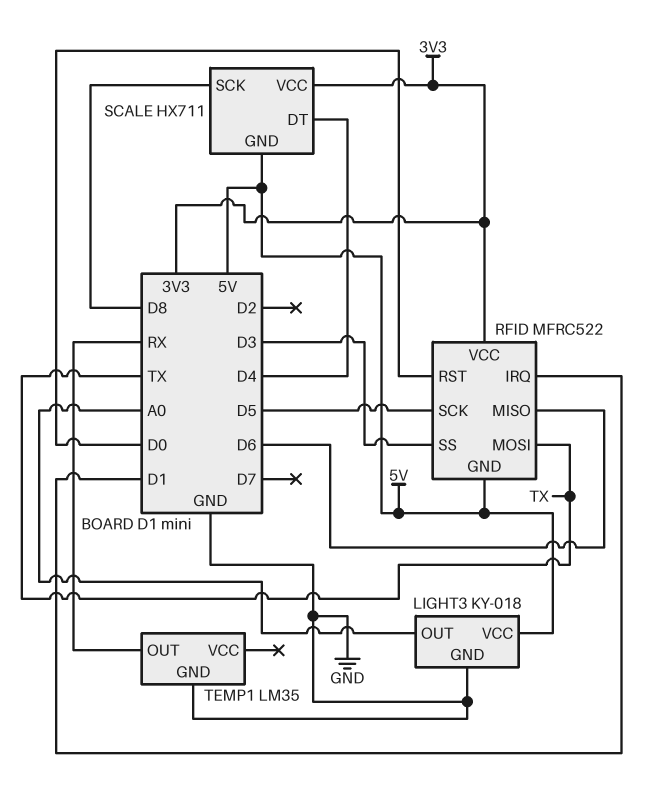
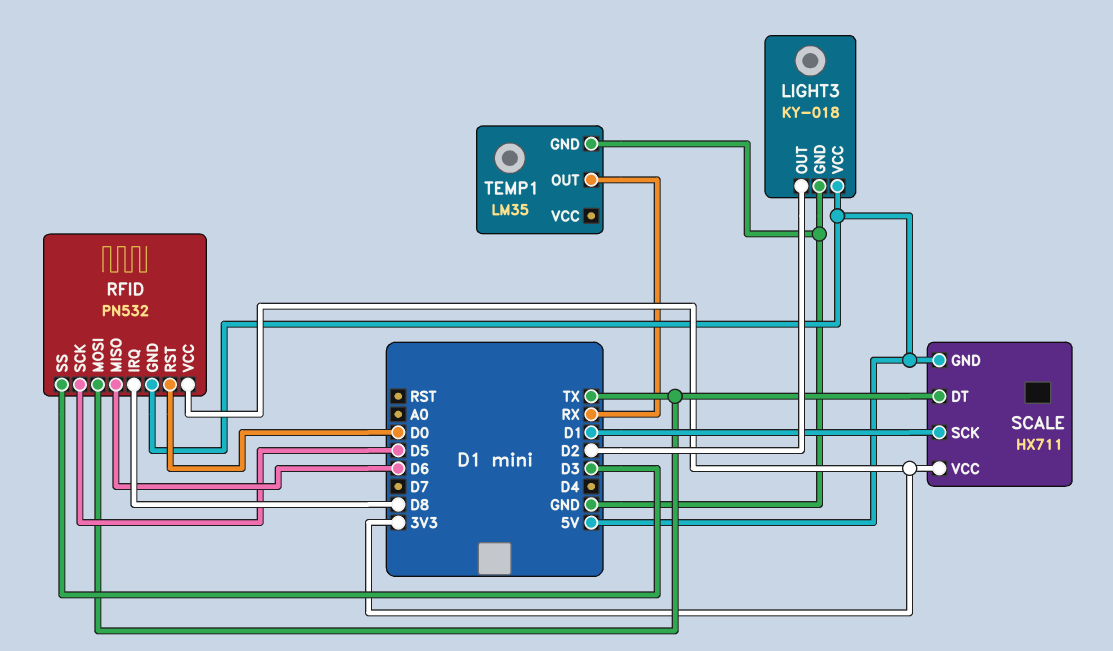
LIGHT3 pin OUT: A0 -> D2
RFID: MFRC522 -> PN532
RFID pin IRQ: D1 -> D8
SCALE pin DT: D4 -> TX
SCALE pin SCK: D8 -> D1

